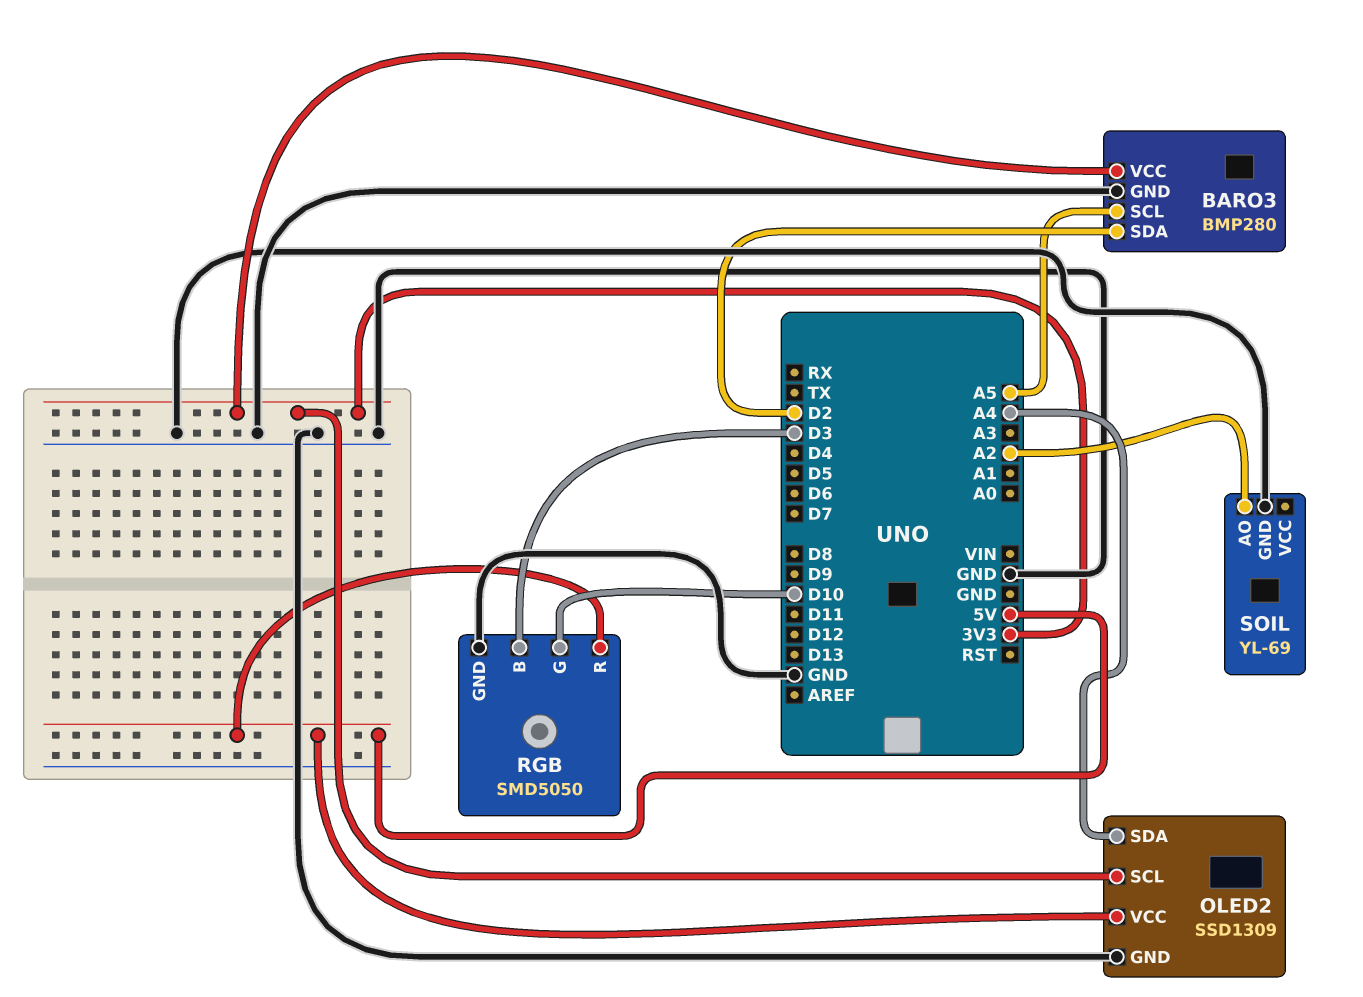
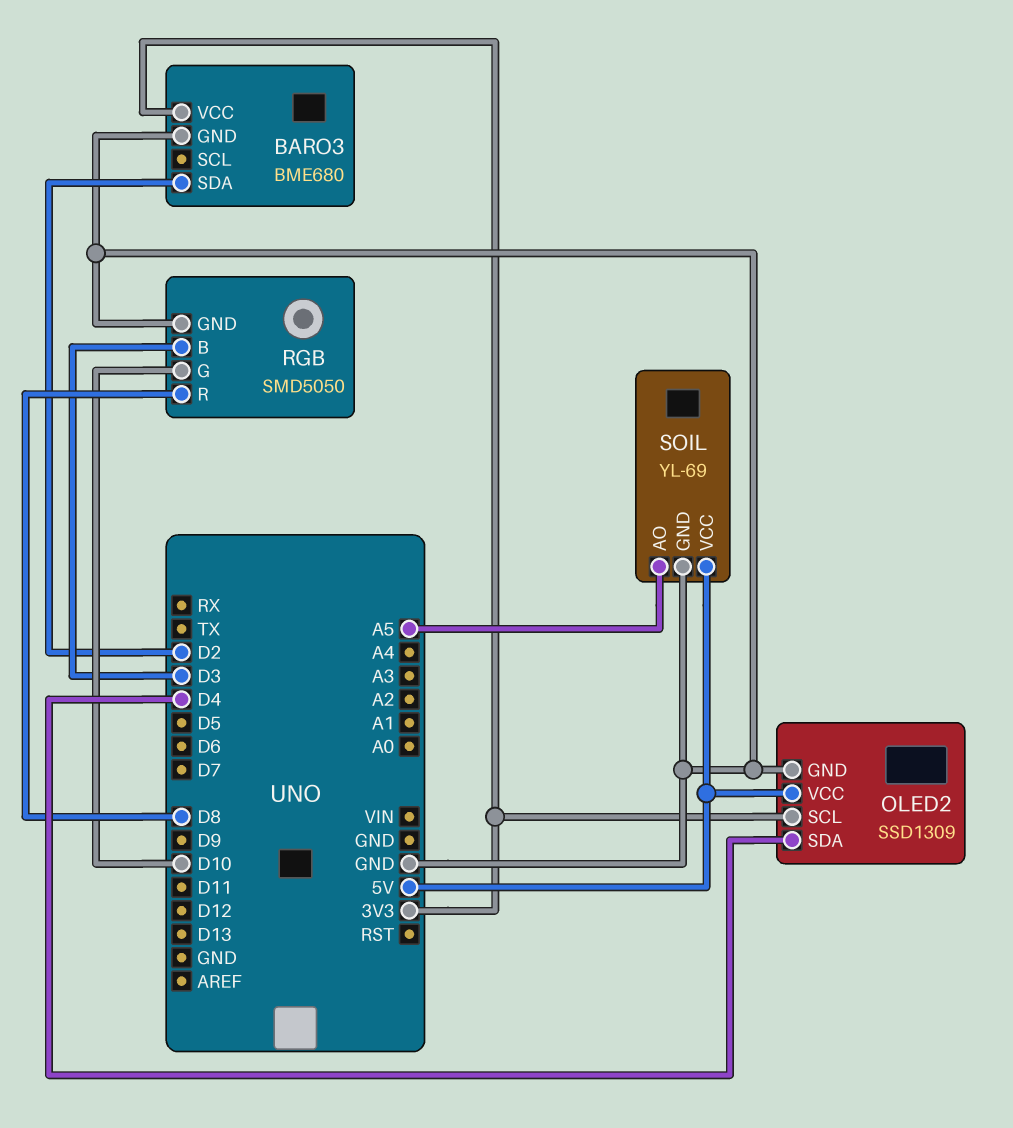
BARO3: BMP280 -> BME680
BARO3 pin SCL: A5 -> none
OLED2 pin SDA: A4 -> D4
RGB pin R: 5V -> D8
SOIL pin AO: A2 -> A5
SOIL pin VCC: none -> 5V

